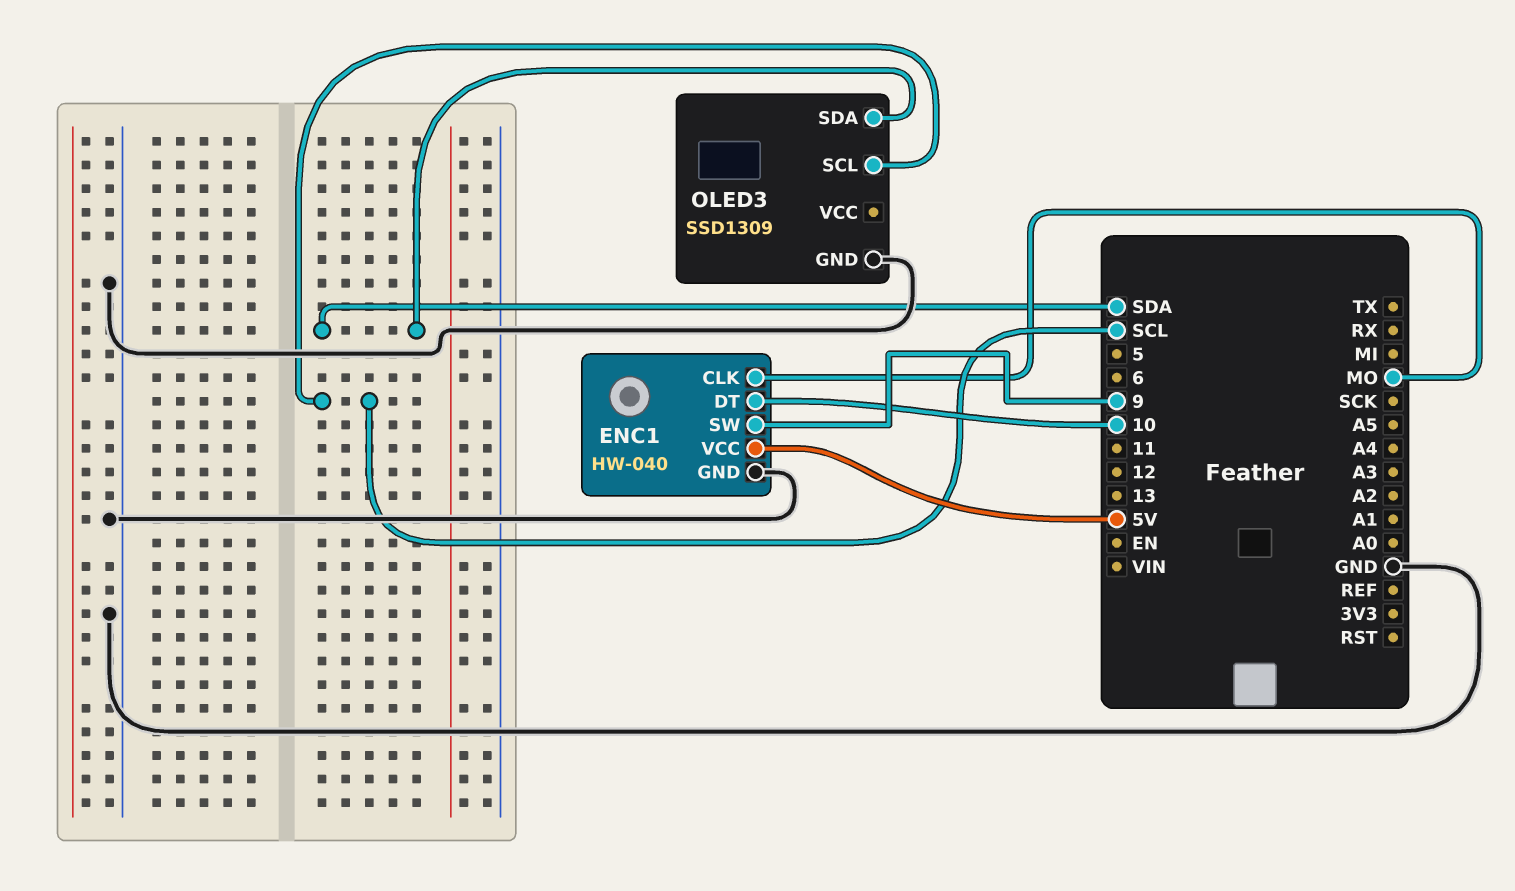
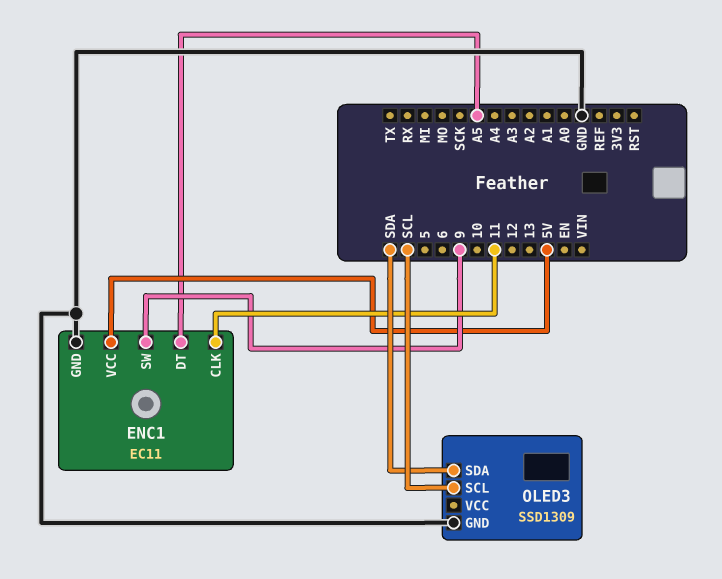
ENC1: HW-040 -> EC11
ENC1 pin CLK: MO -> 11
ENC1 pin DT: 10 -> A5

